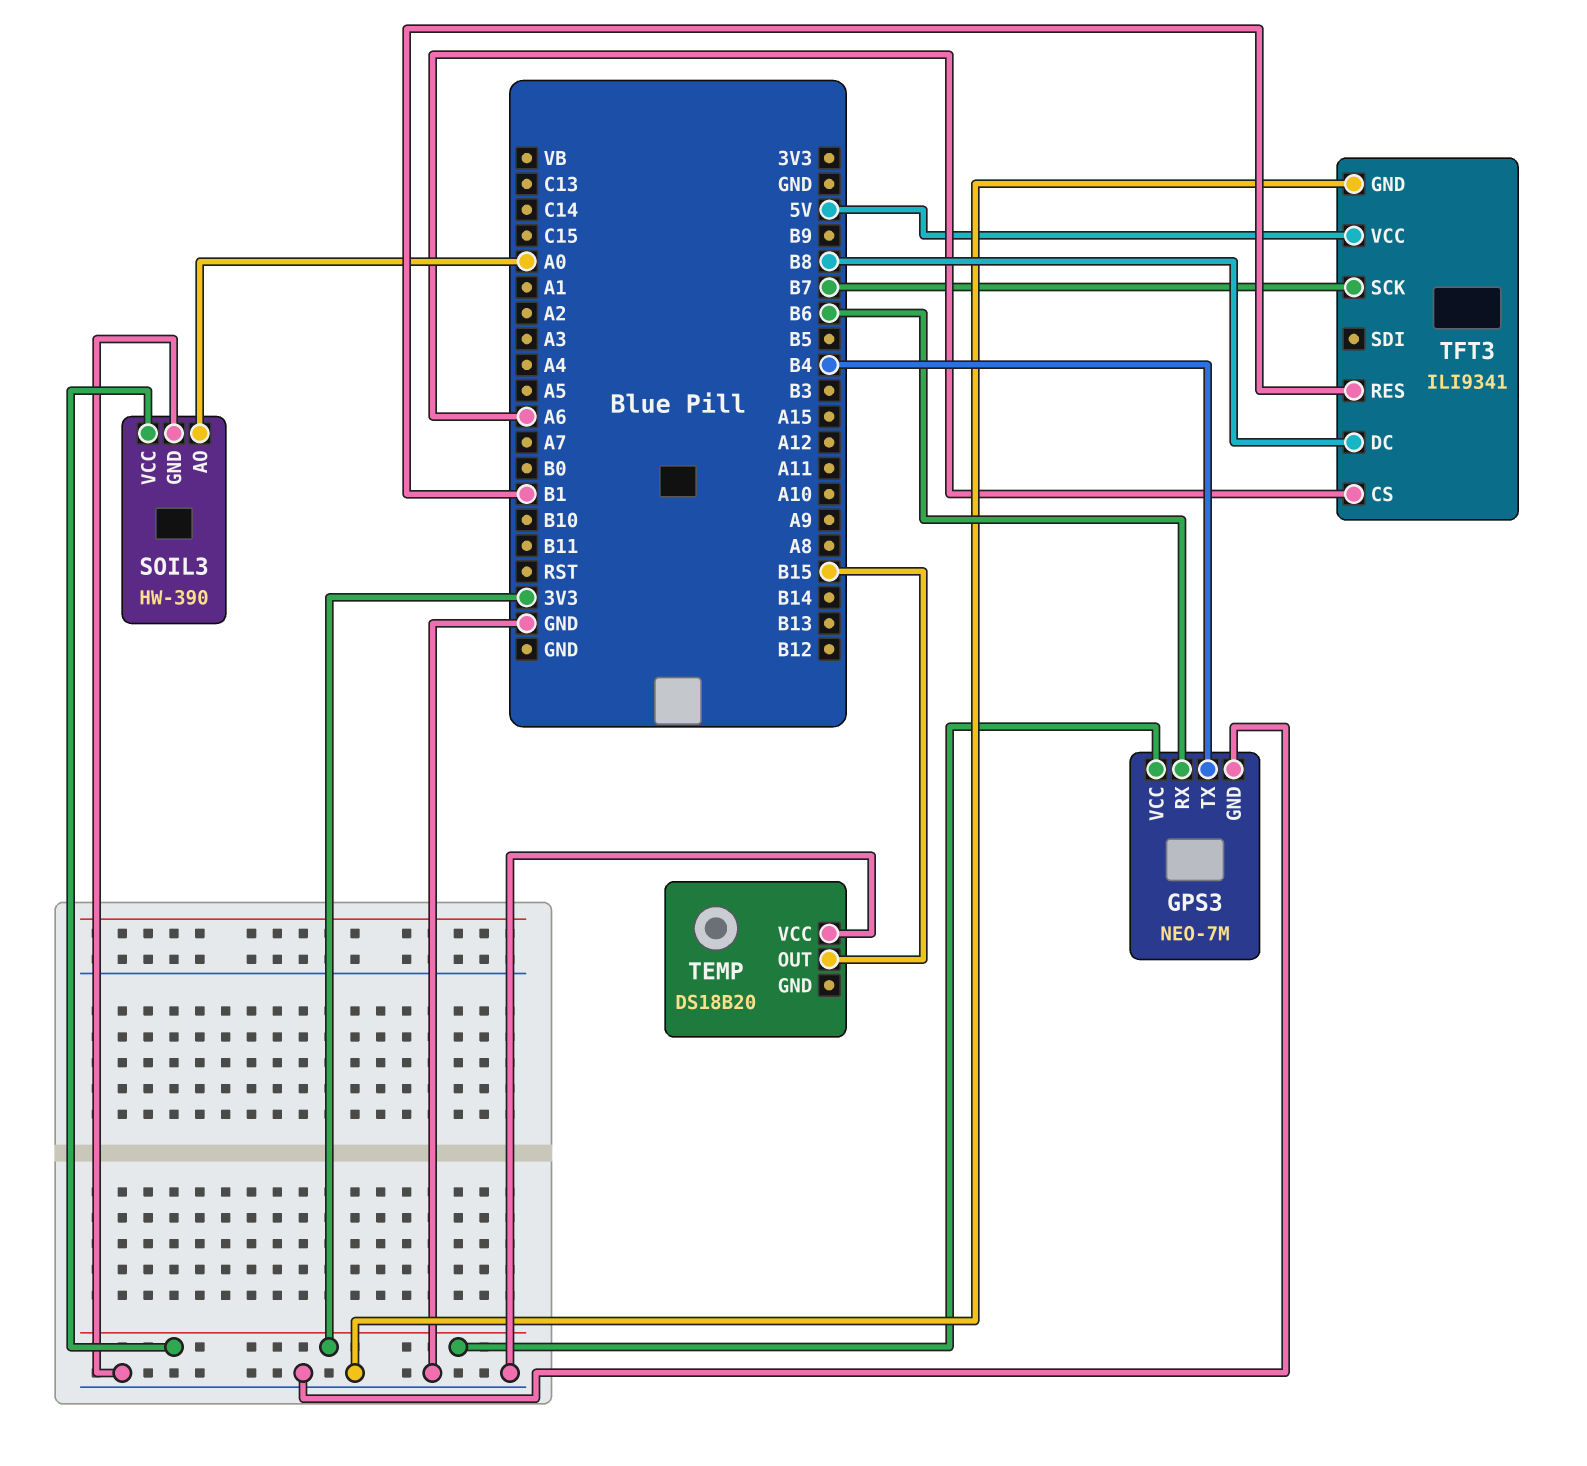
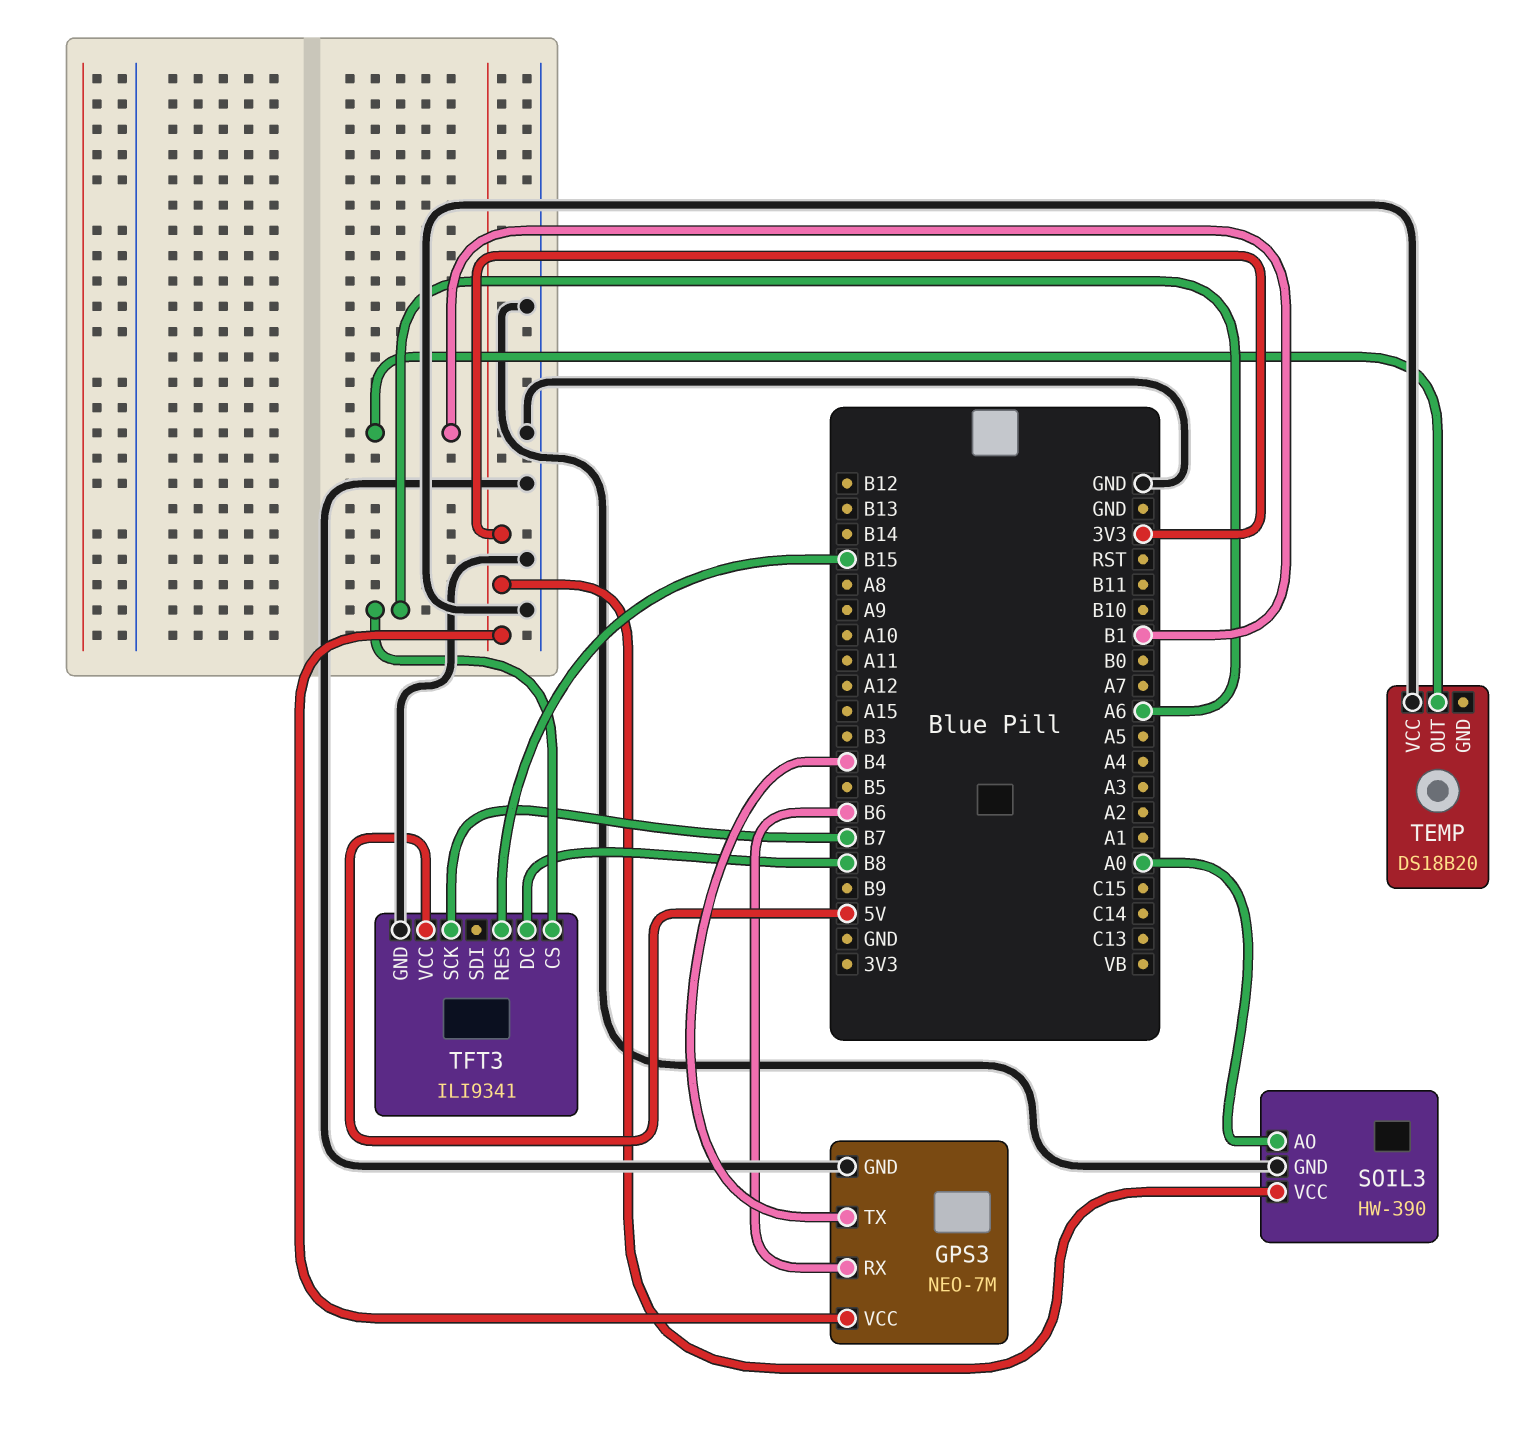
TEMP pin OUT: B15 -> B1
TFT3 pin RES: B1 -> B15

